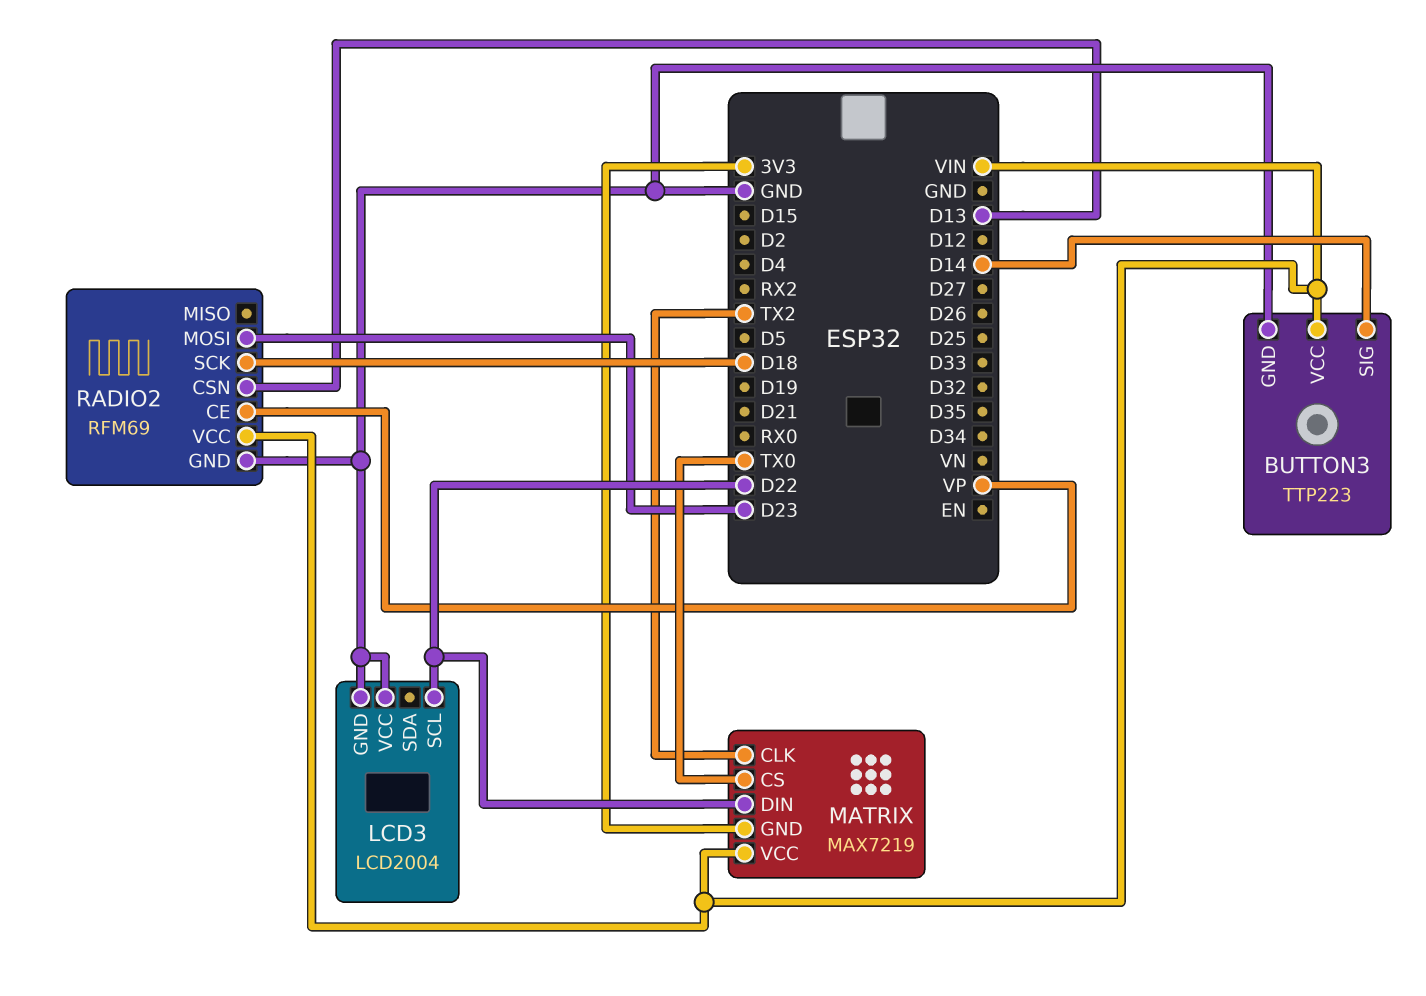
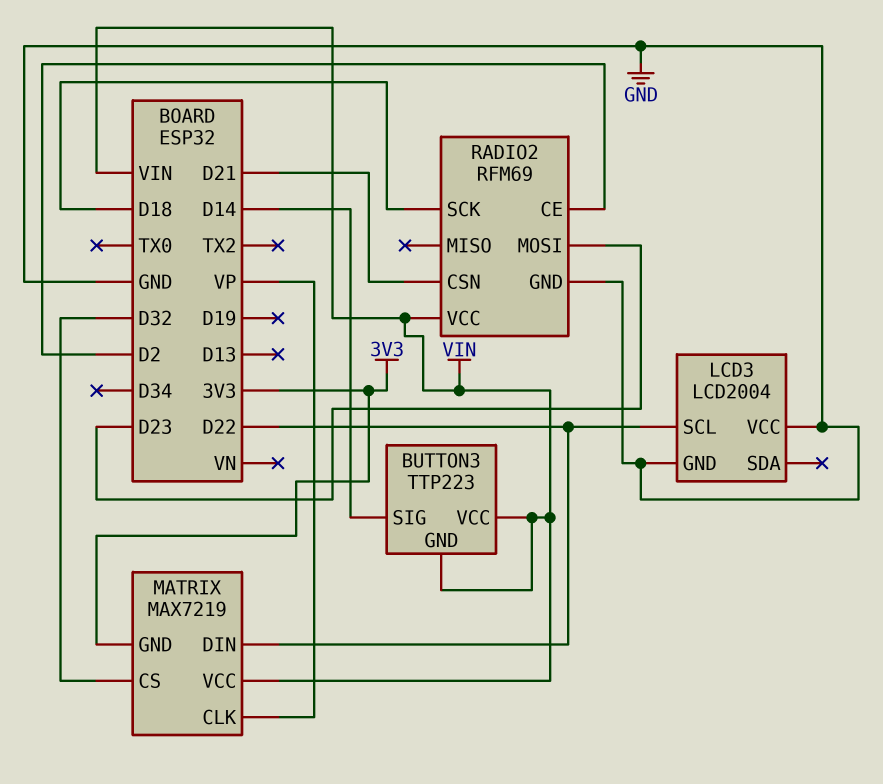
BUTTON3 pin GND: GND -> VIN
MATRIX pin CLK: TX2 -> VP
MATRIX pin CS: TX0 -> D32
RADIO2 pin CE: VP -> D2
RADIO2 pin CSN: D13 -> D21

